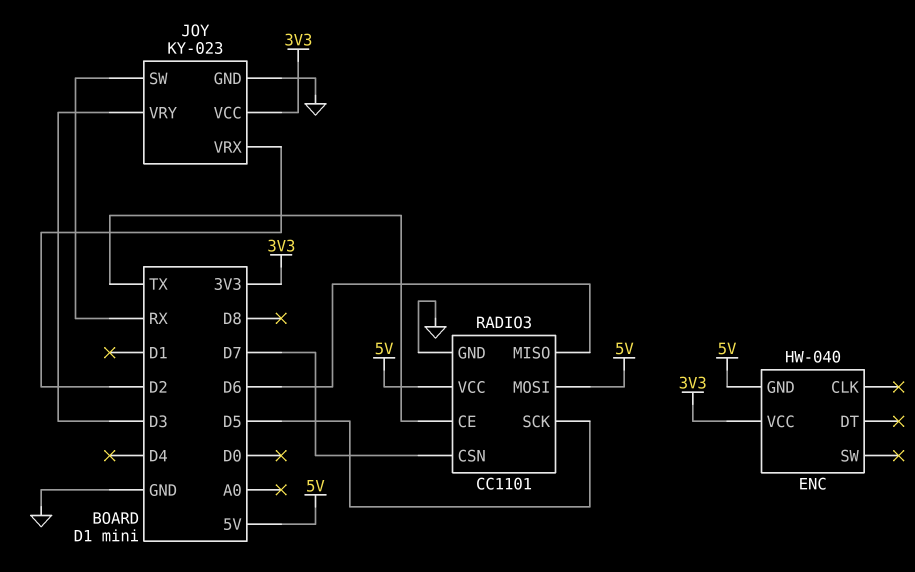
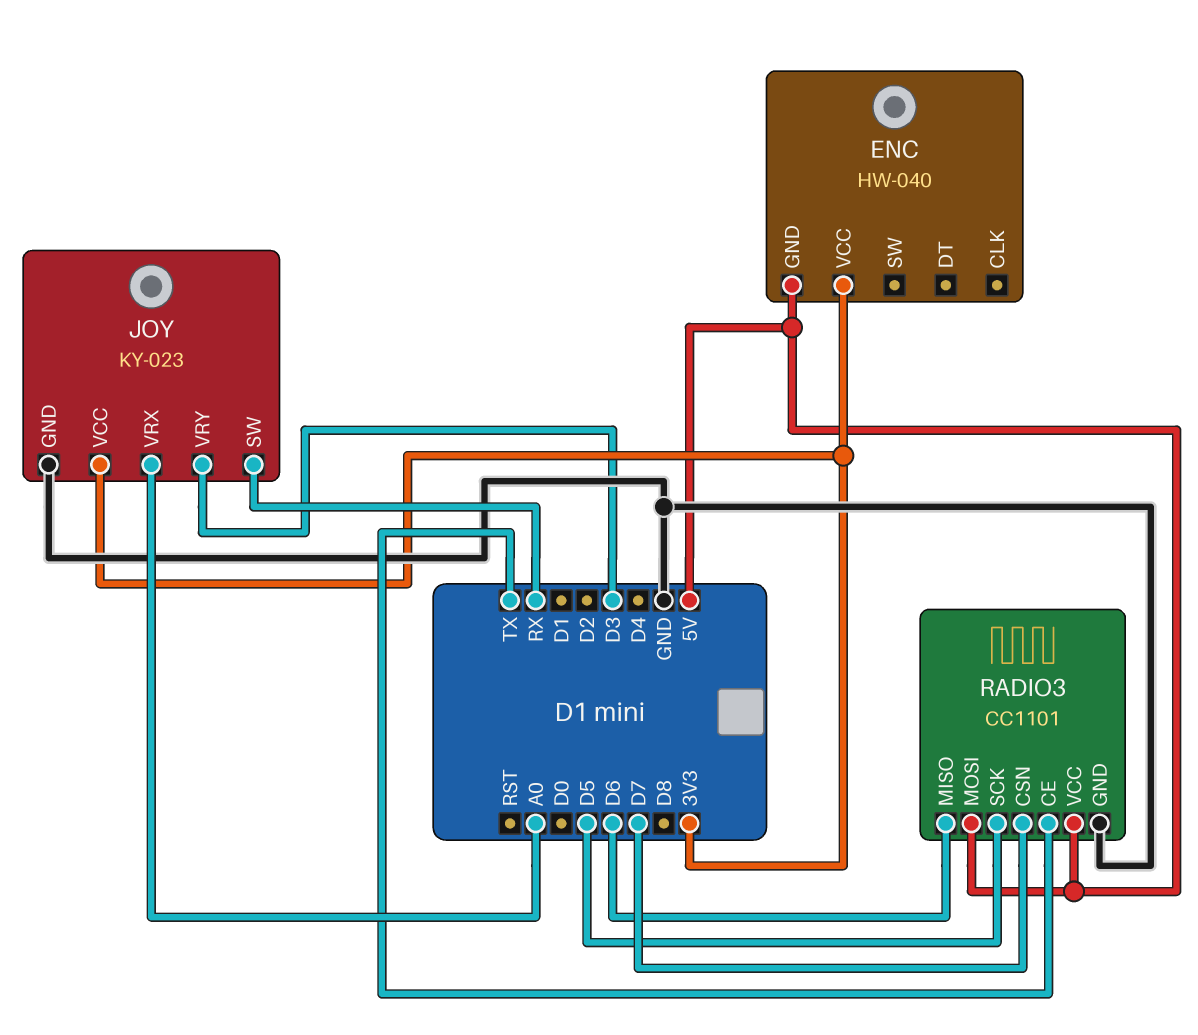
JOY pin VRX: D2 -> A0

